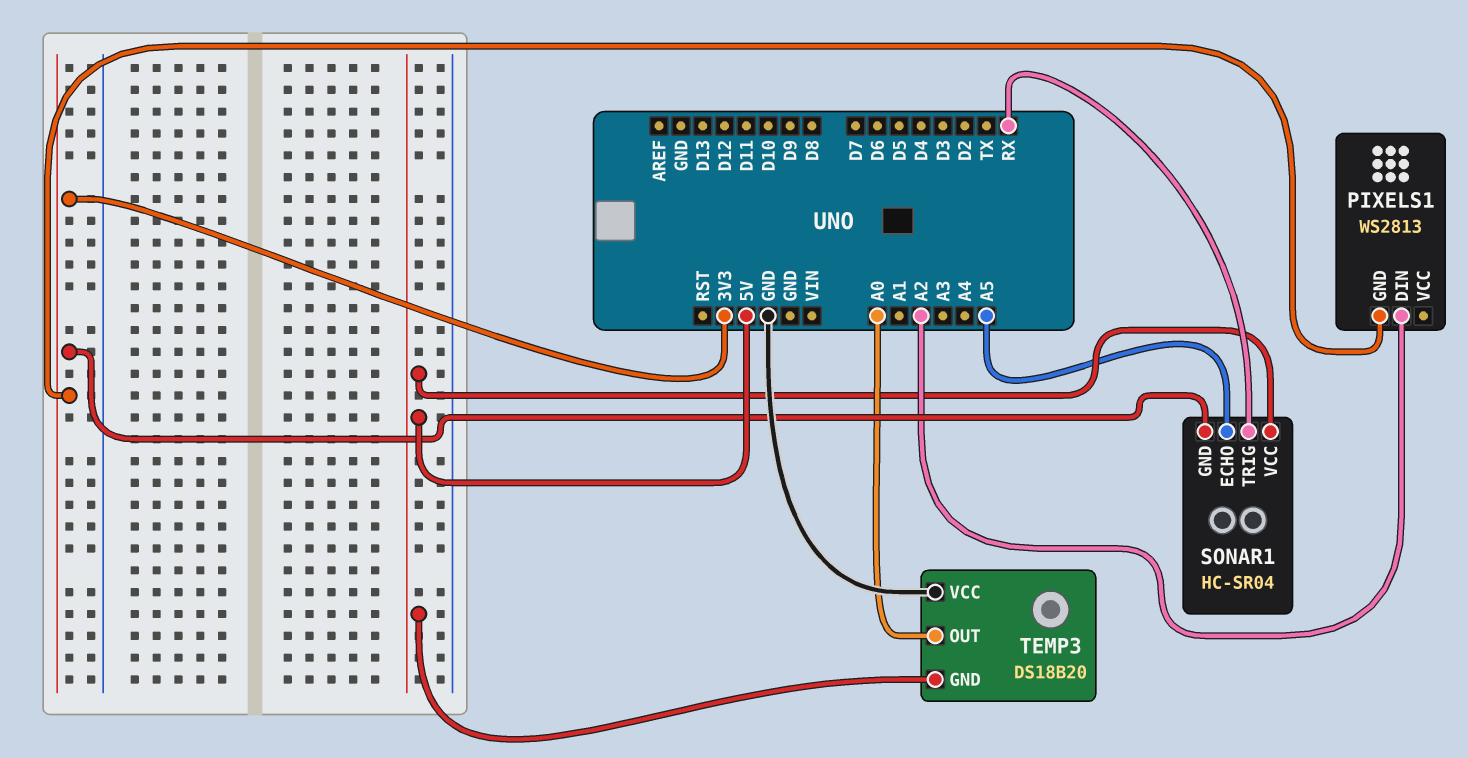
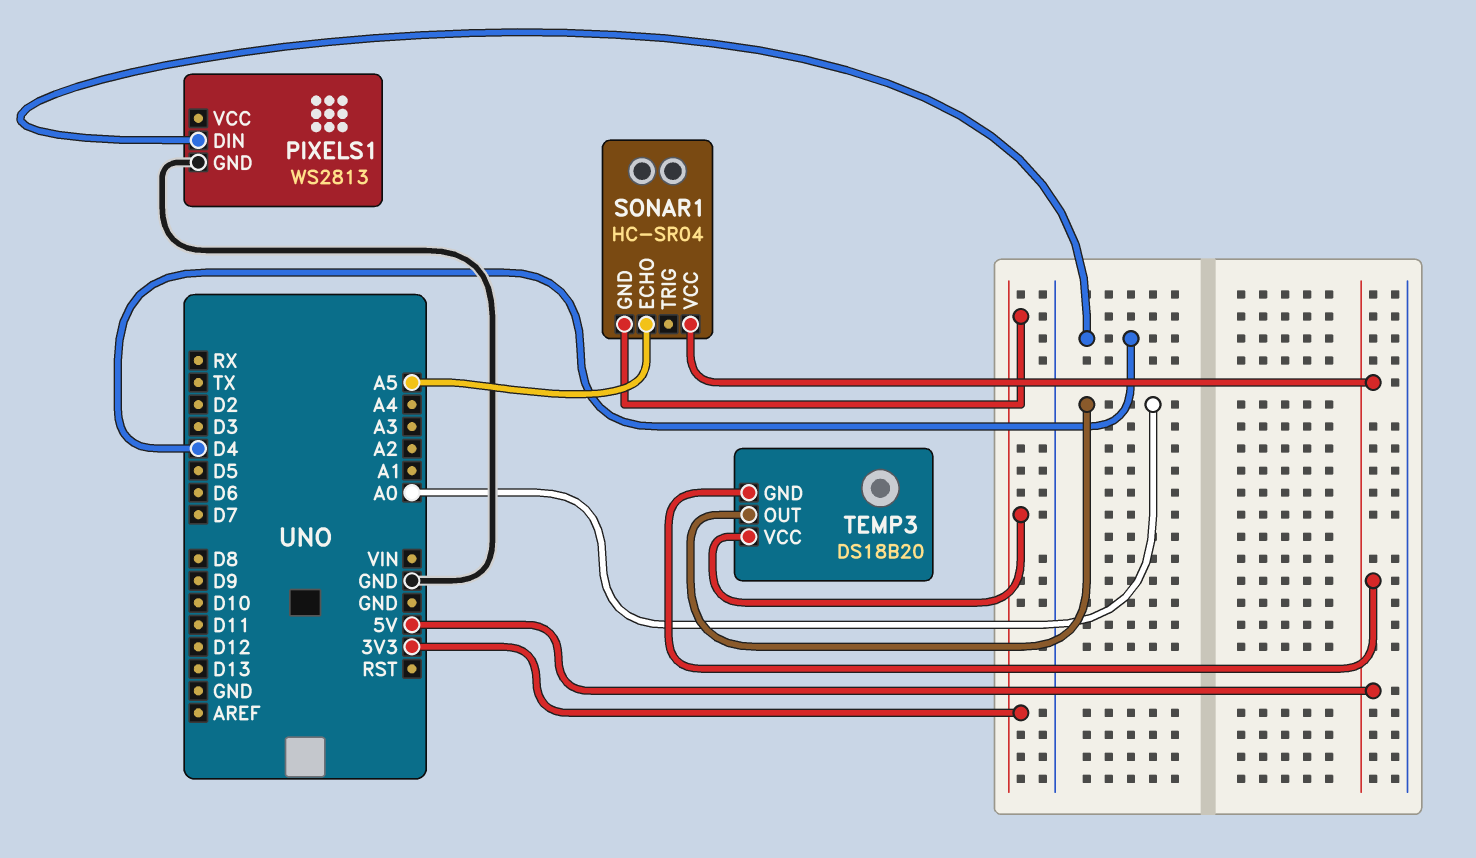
PIXELS1 pin DIN: A2 -> D4
PIXELS1 pin GND: 3V3 -> GND
SONAR1 pin TRIG: RX -> none
TEMP3 pin VCC: GND -> 3V3

